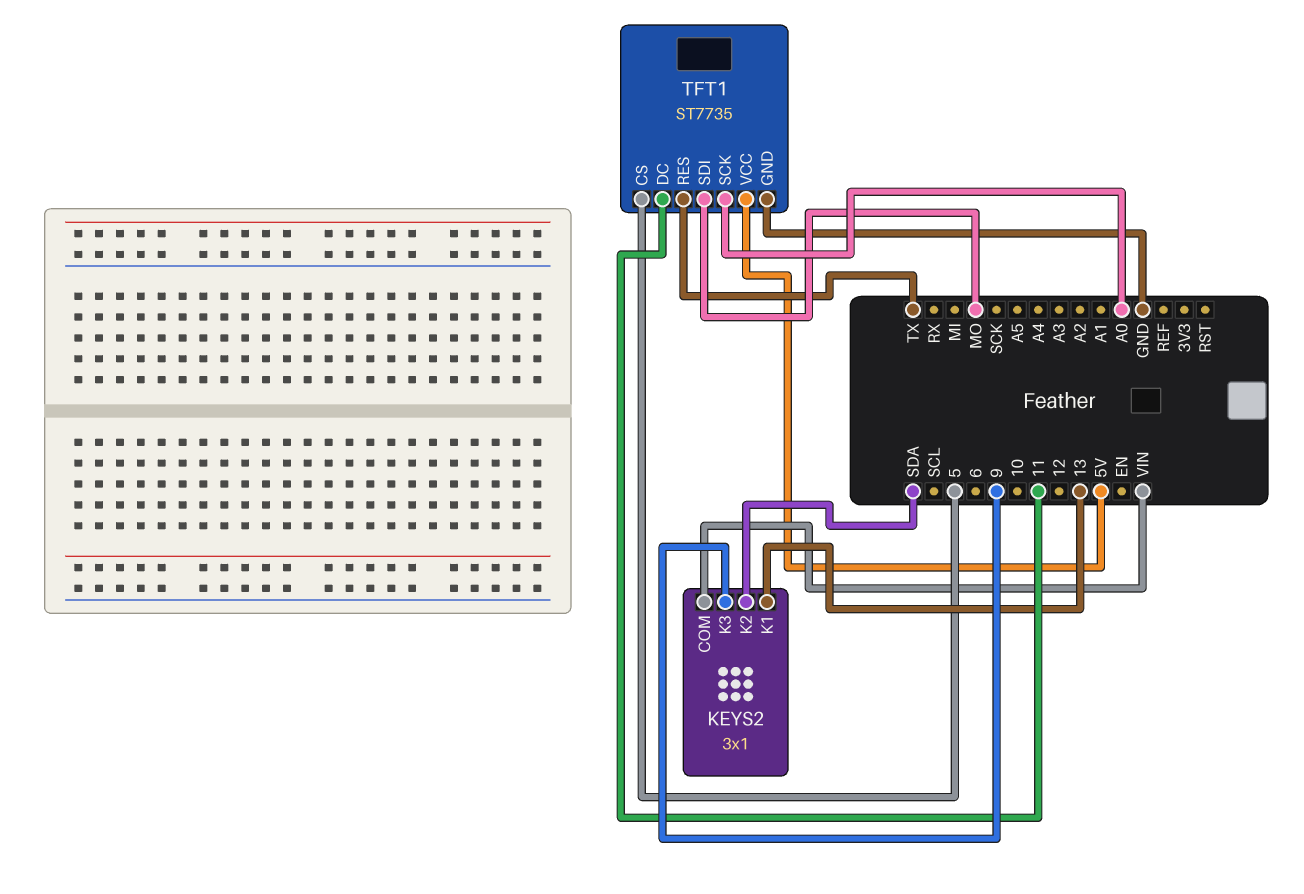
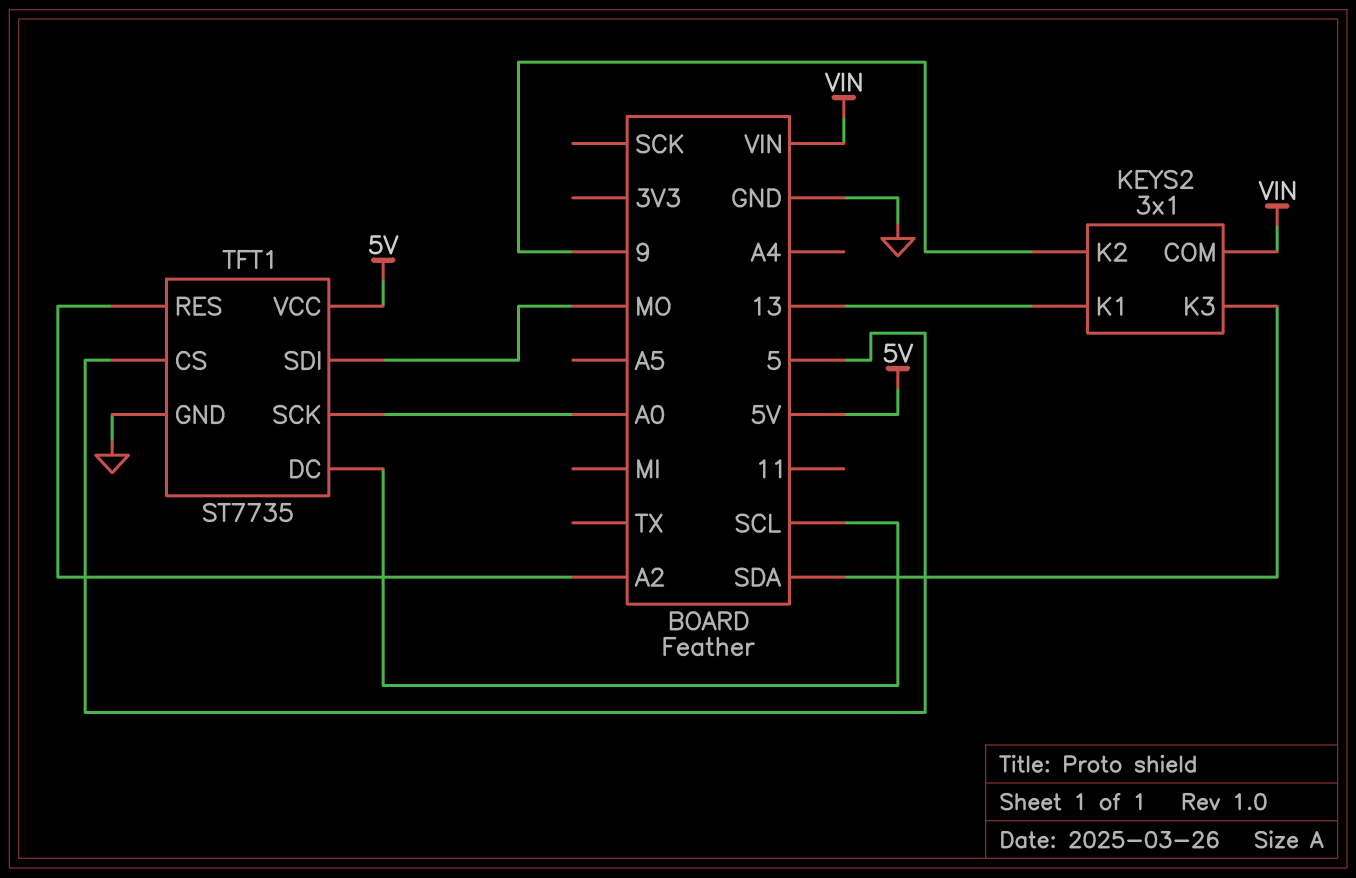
KEYS2 pin K2: SDA -> 9
KEYS2 pin K3: 9 -> SDA
TFT1 pin DC: 11 -> SCL
TFT1 pin RES: TX -> A2

